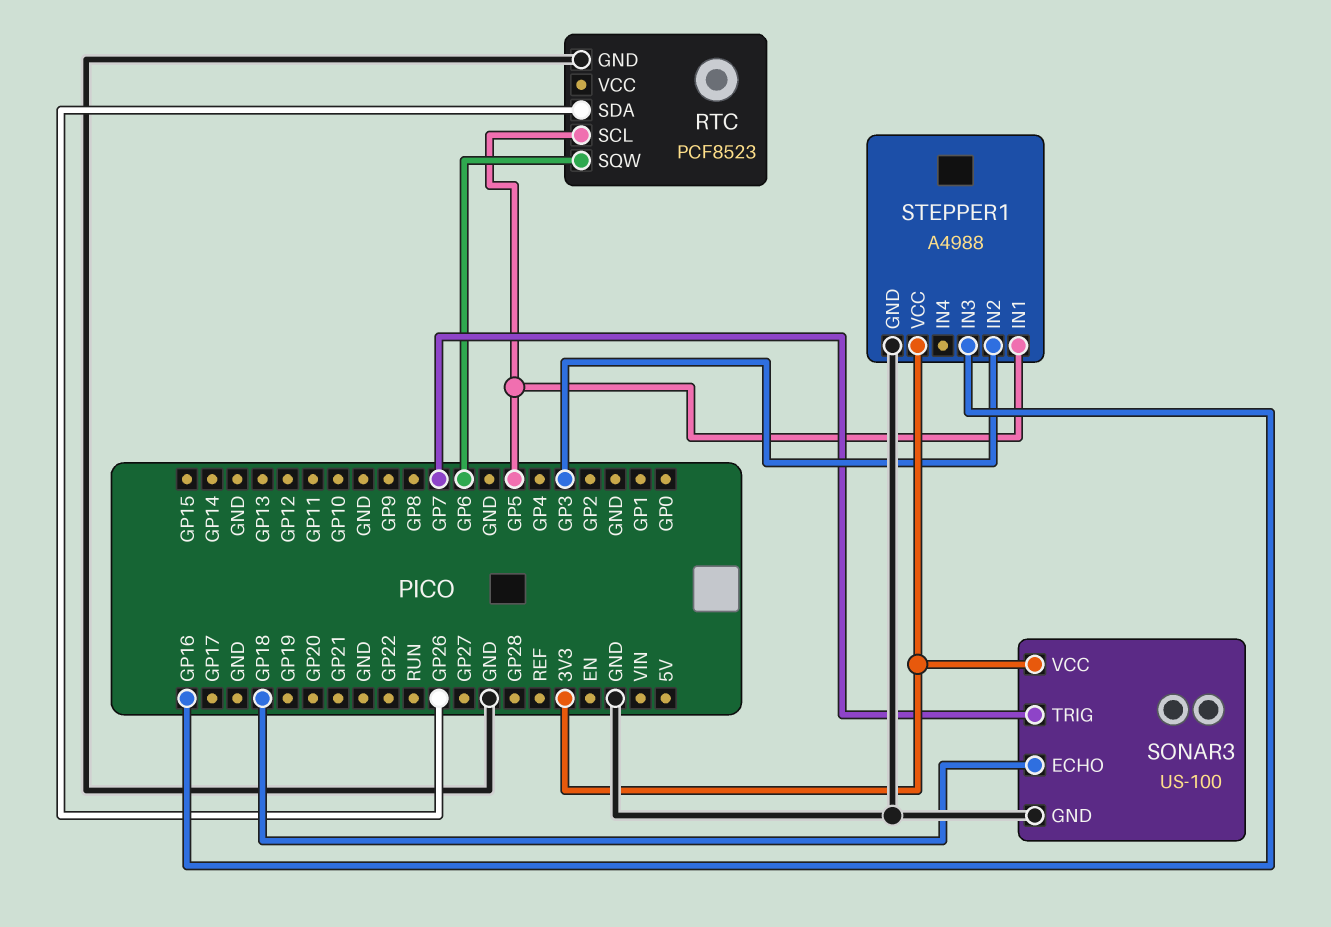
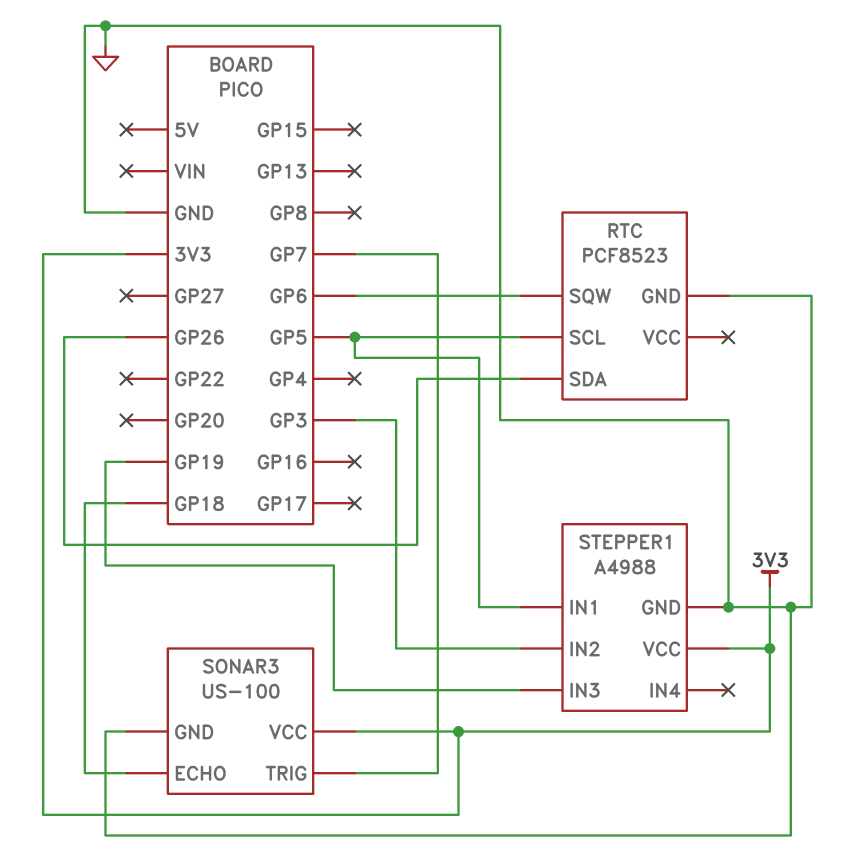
STEPPER1 pin IN3: GP16 -> GP19

